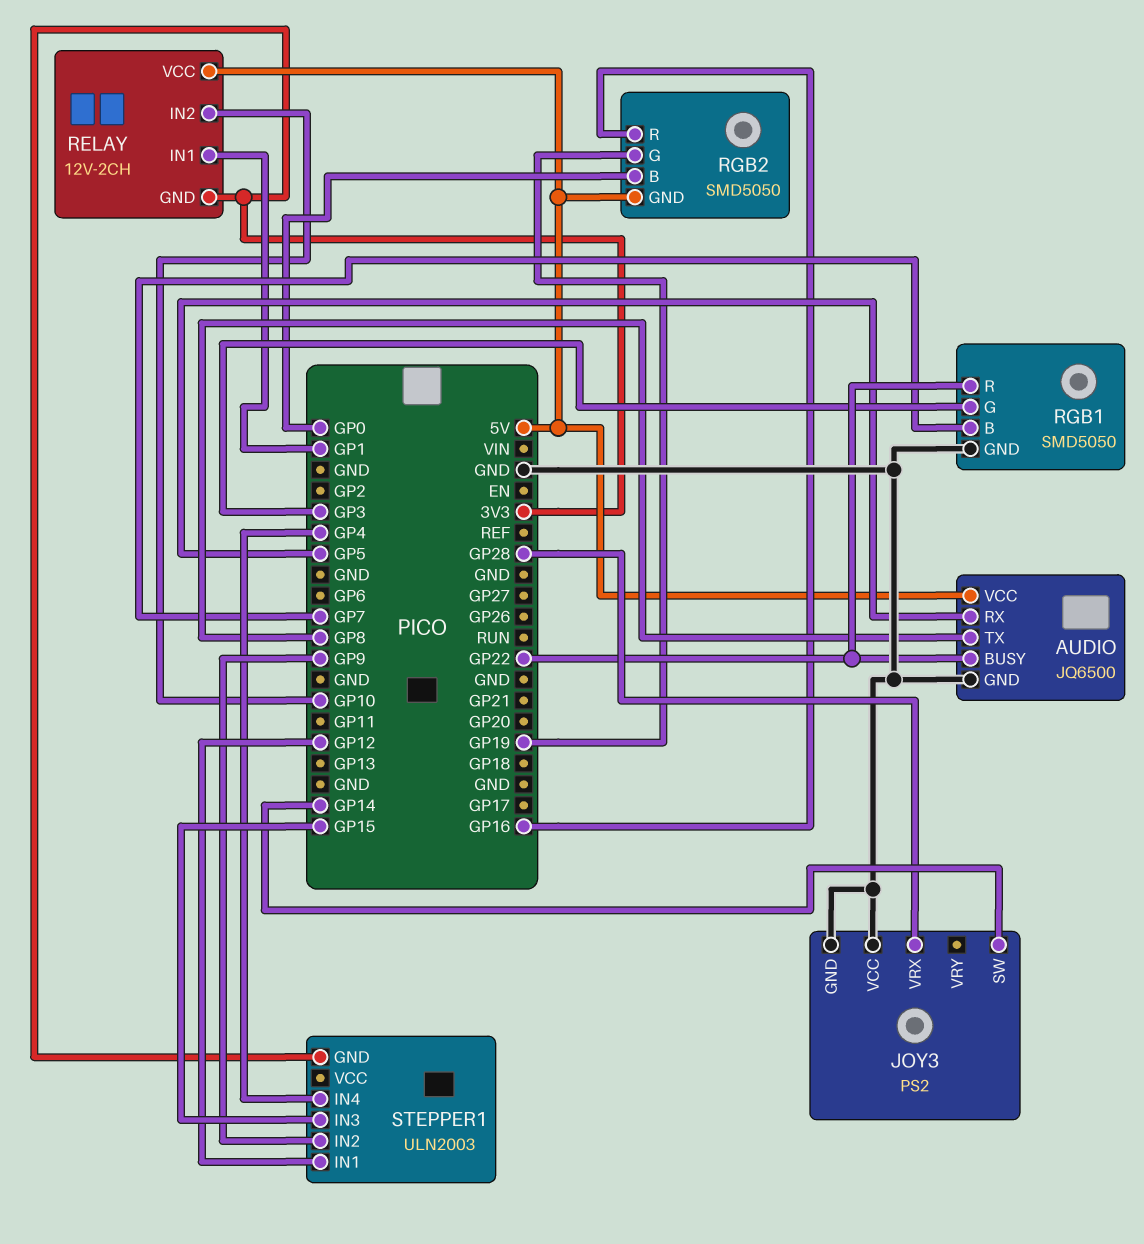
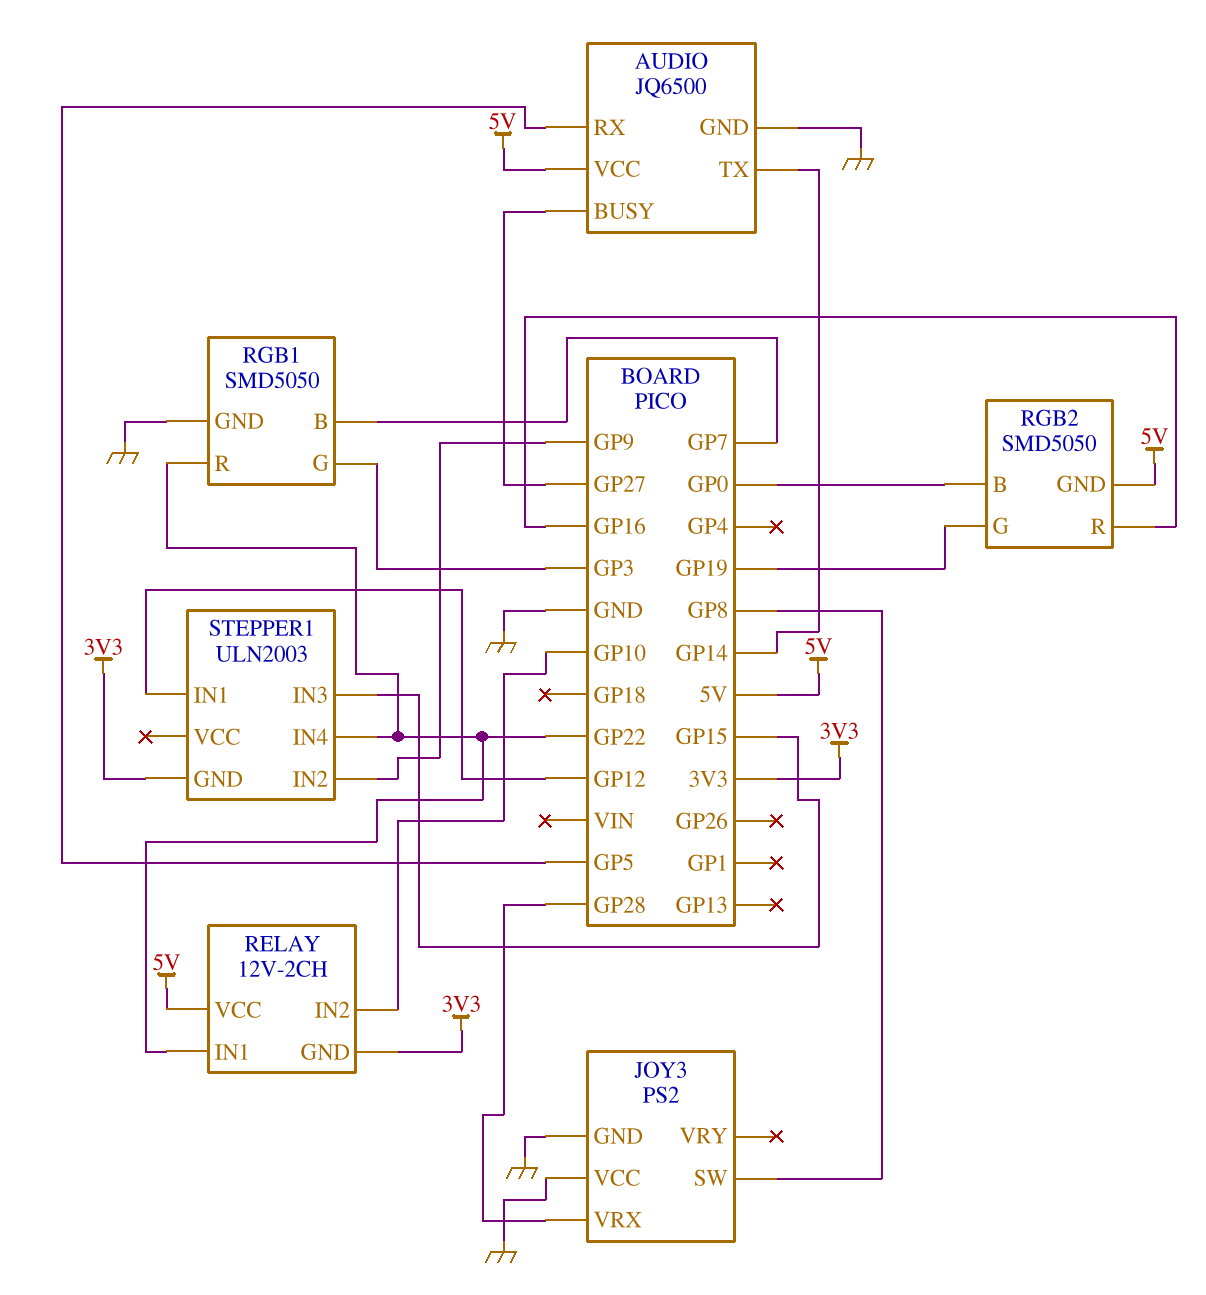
AUDIO pin BUSY: GP22 -> GP27
AUDIO pin TX: GP8 -> GP14
JOY3 pin SW: GP14 -> GP8
RELAY pin IN1: GP1 -> GP22
STEPPER1 pin IN4: GP4 -> GP22

